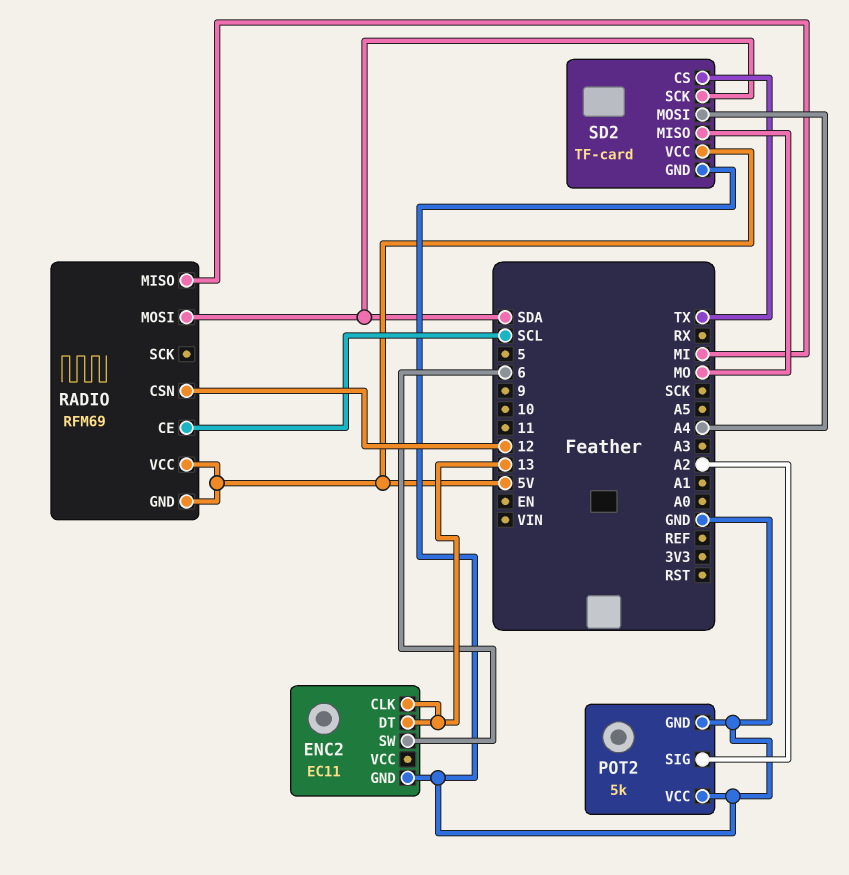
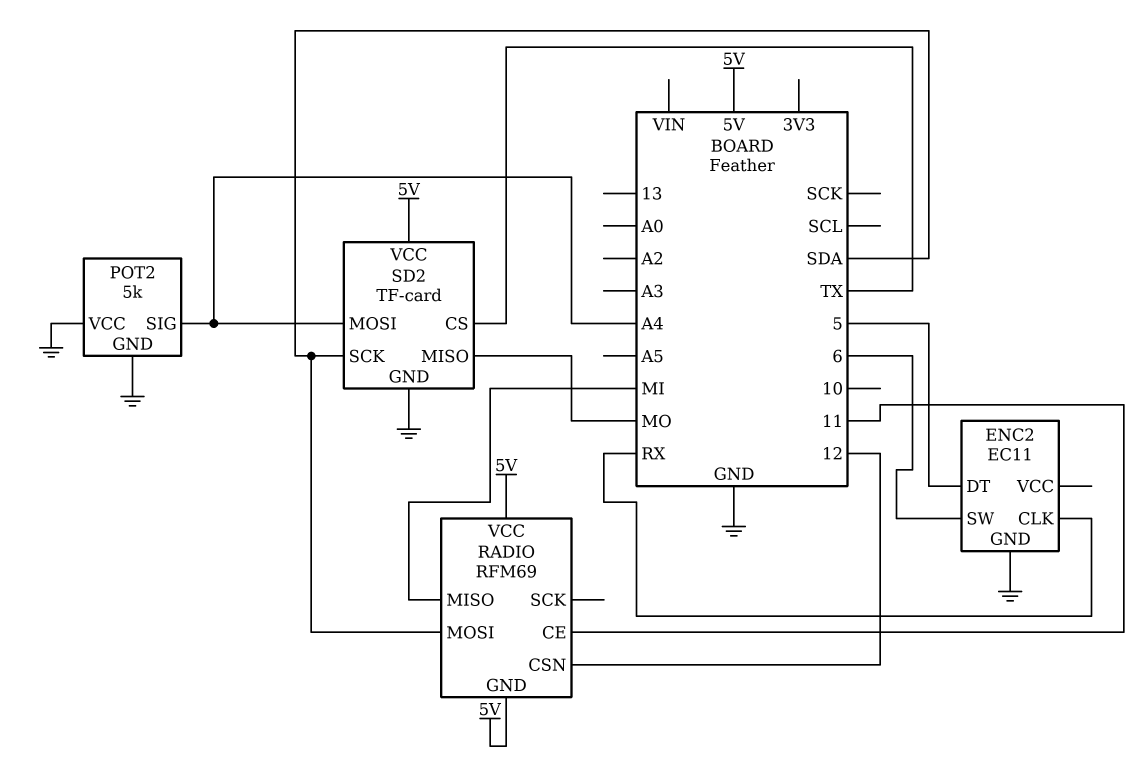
ENC2 pin CLK: 13 -> RX
ENC2 pin DT: 13 -> 5
POT2 pin SIG: A2 -> A4
RADIO pin CE: SCL -> 11

